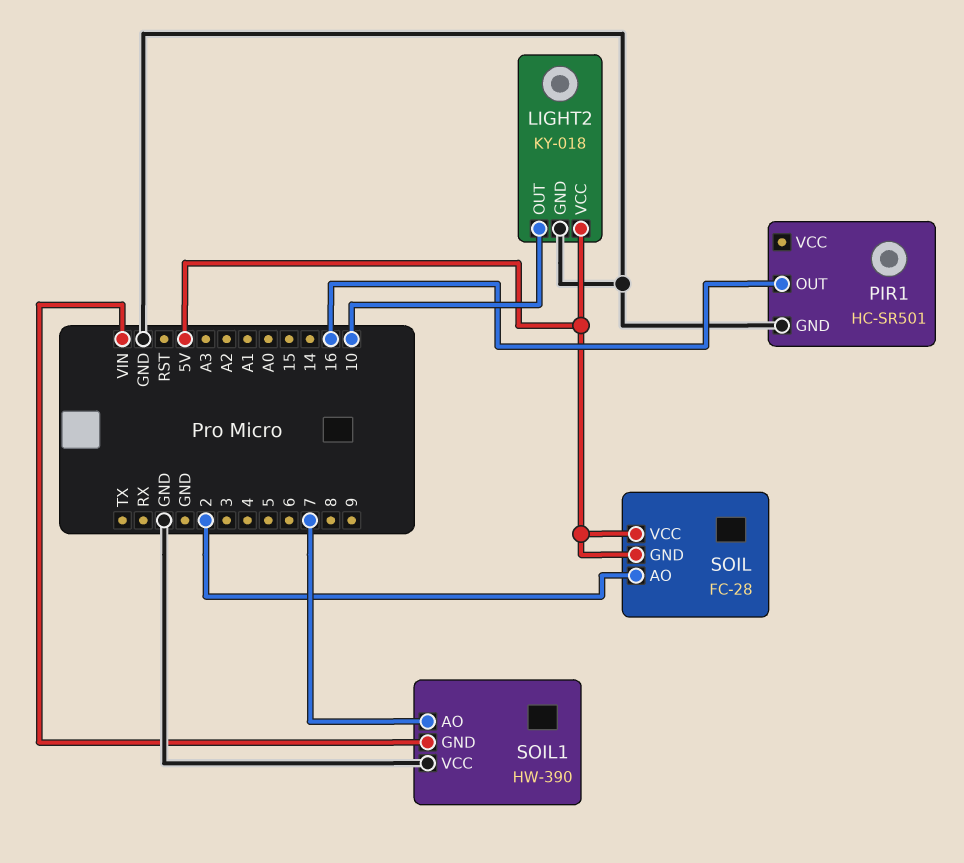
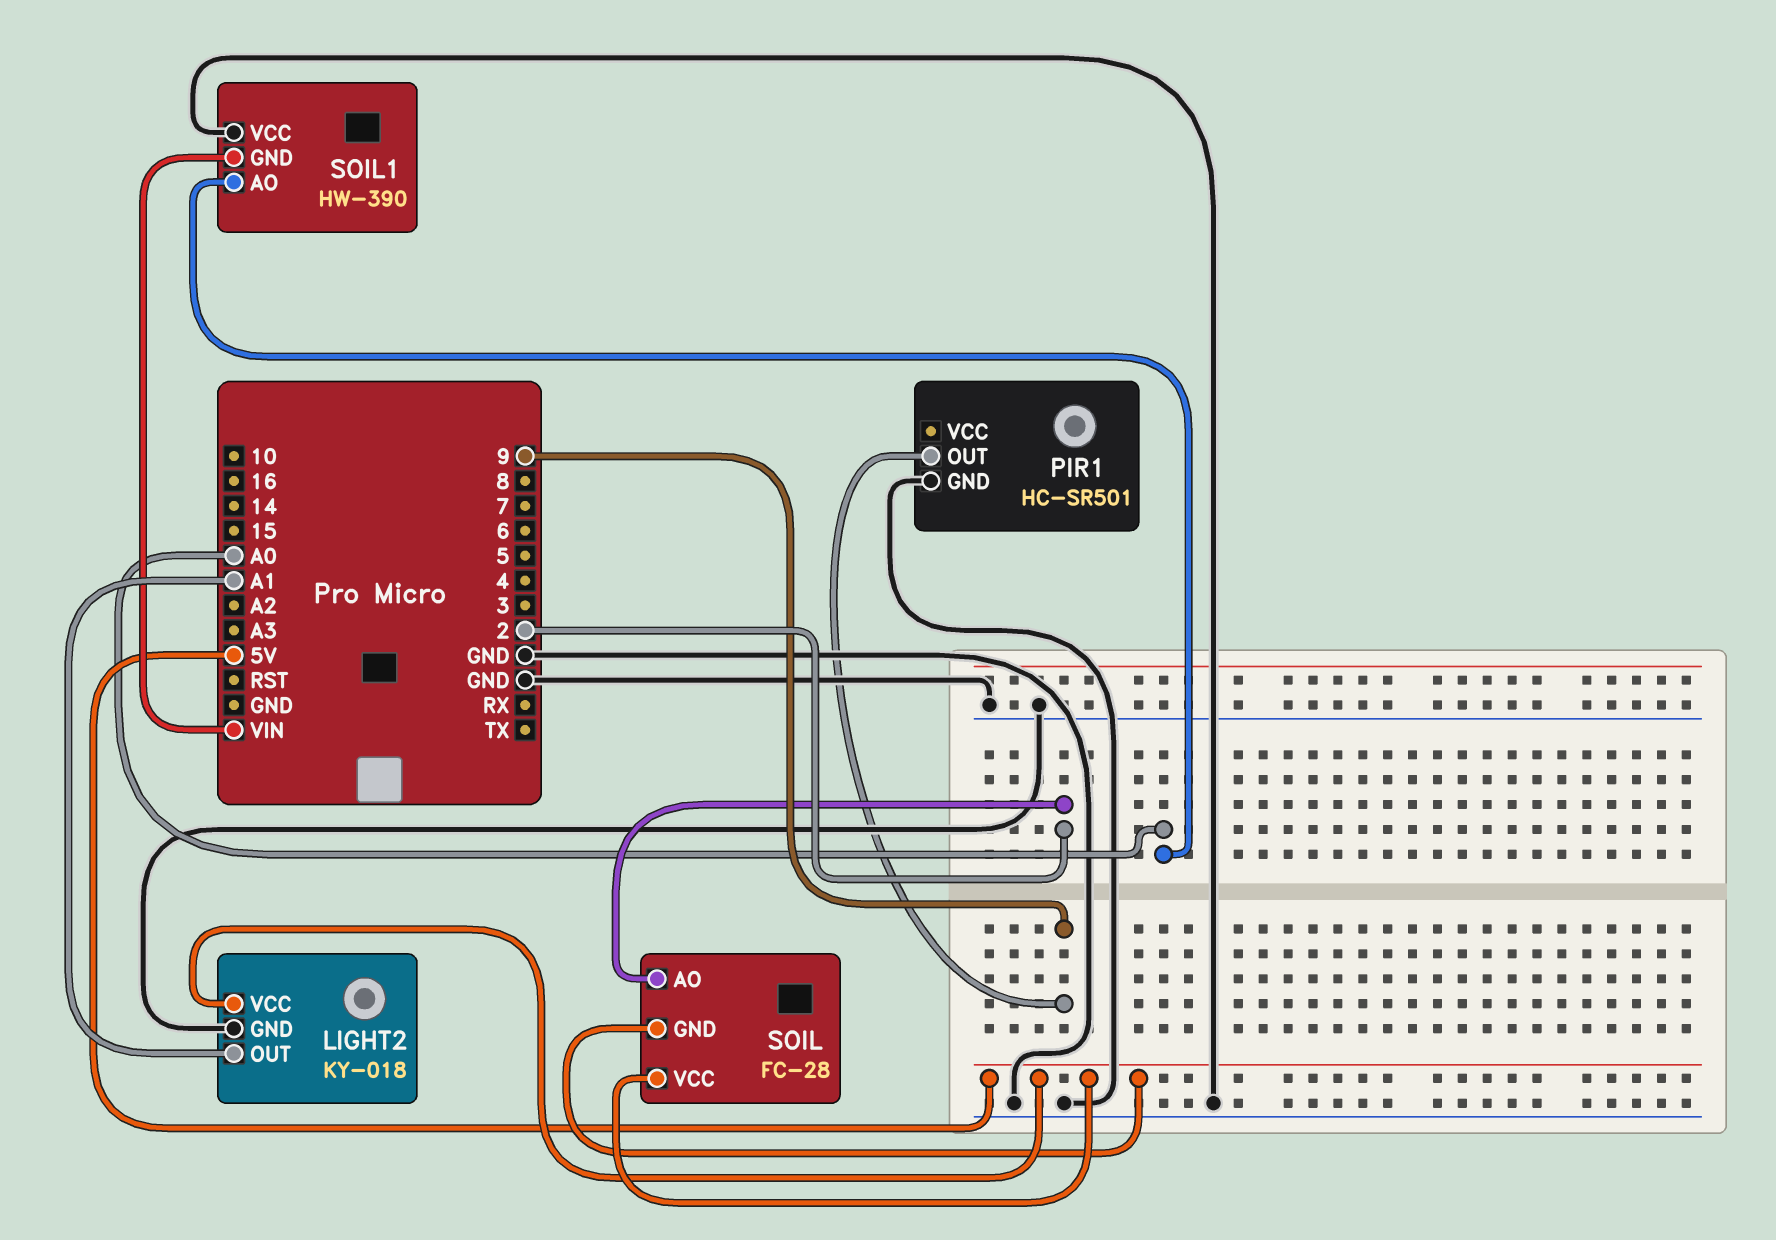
LIGHT2 pin OUT: 10 -> A1
PIR1 pin OUT: 16 -> 9
SOIL1 pin AO: 7 -> A0

